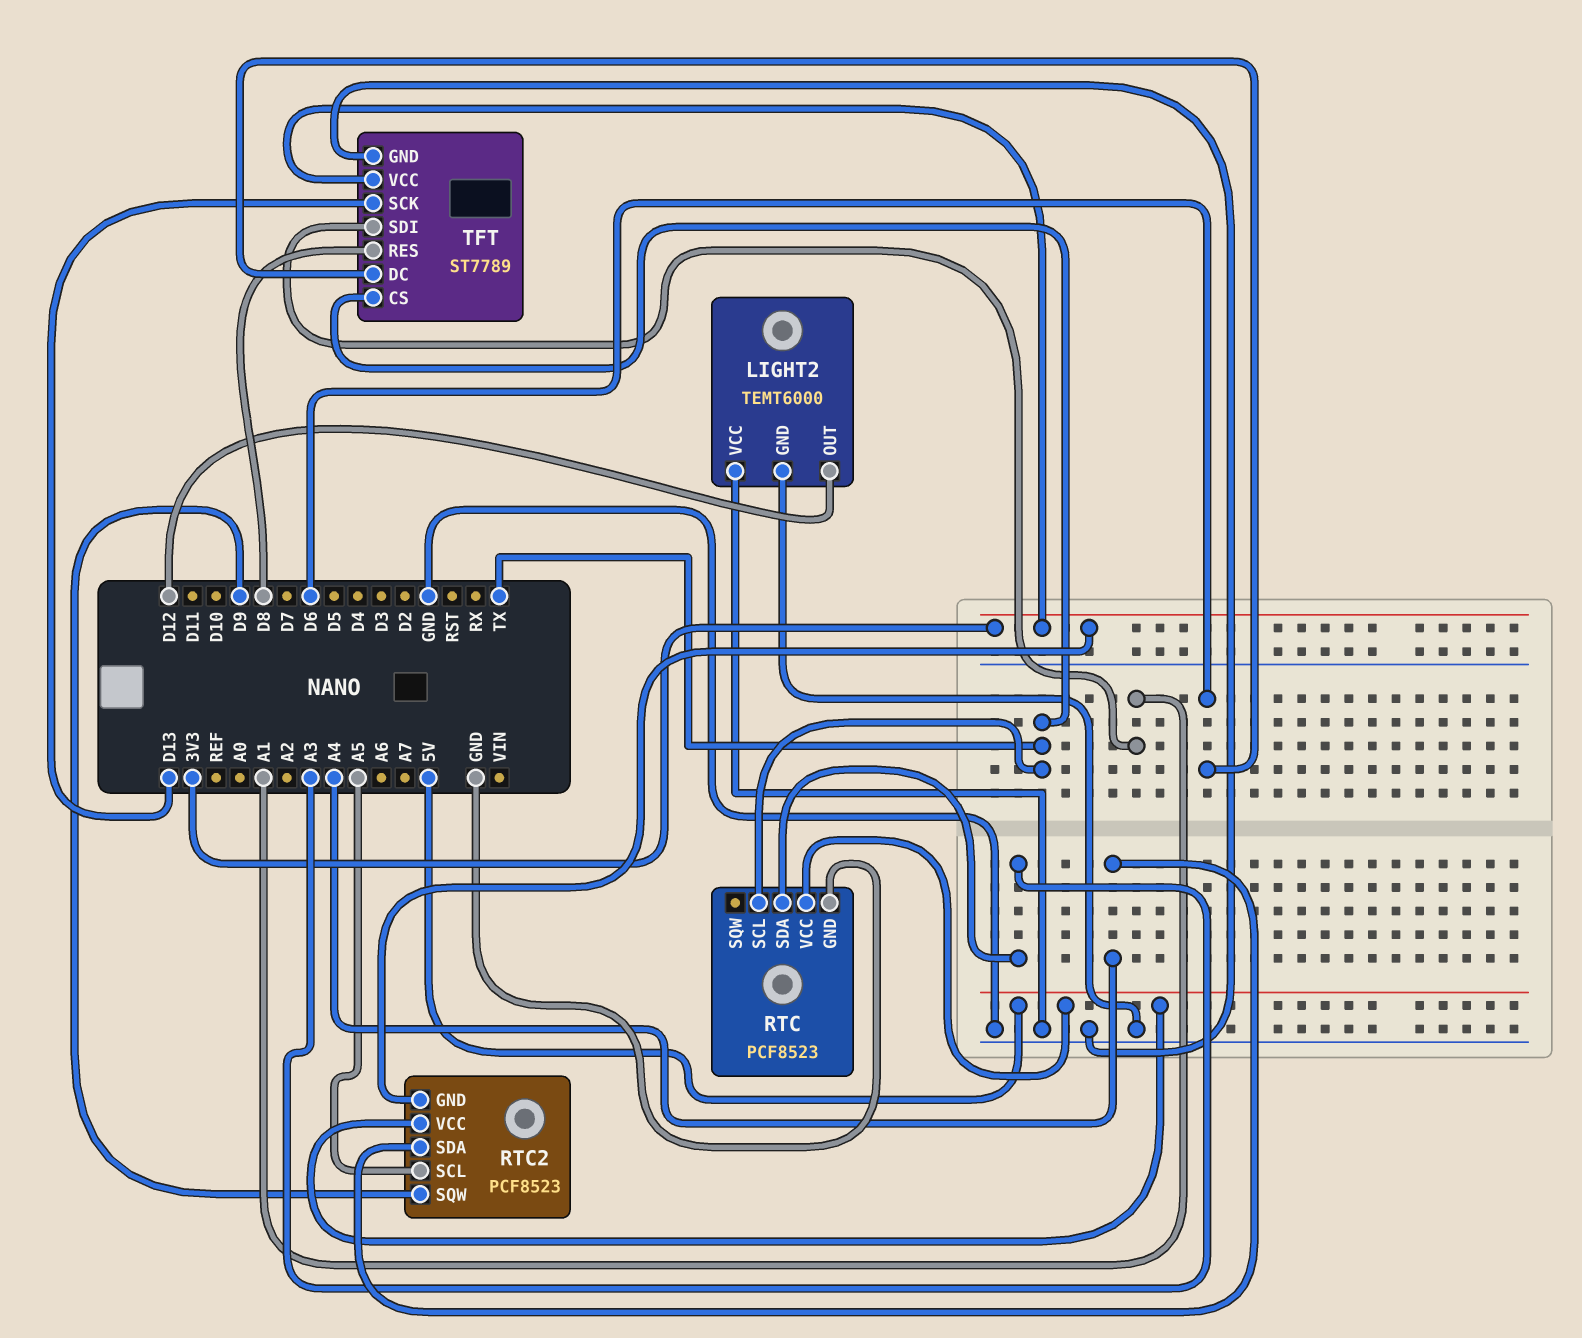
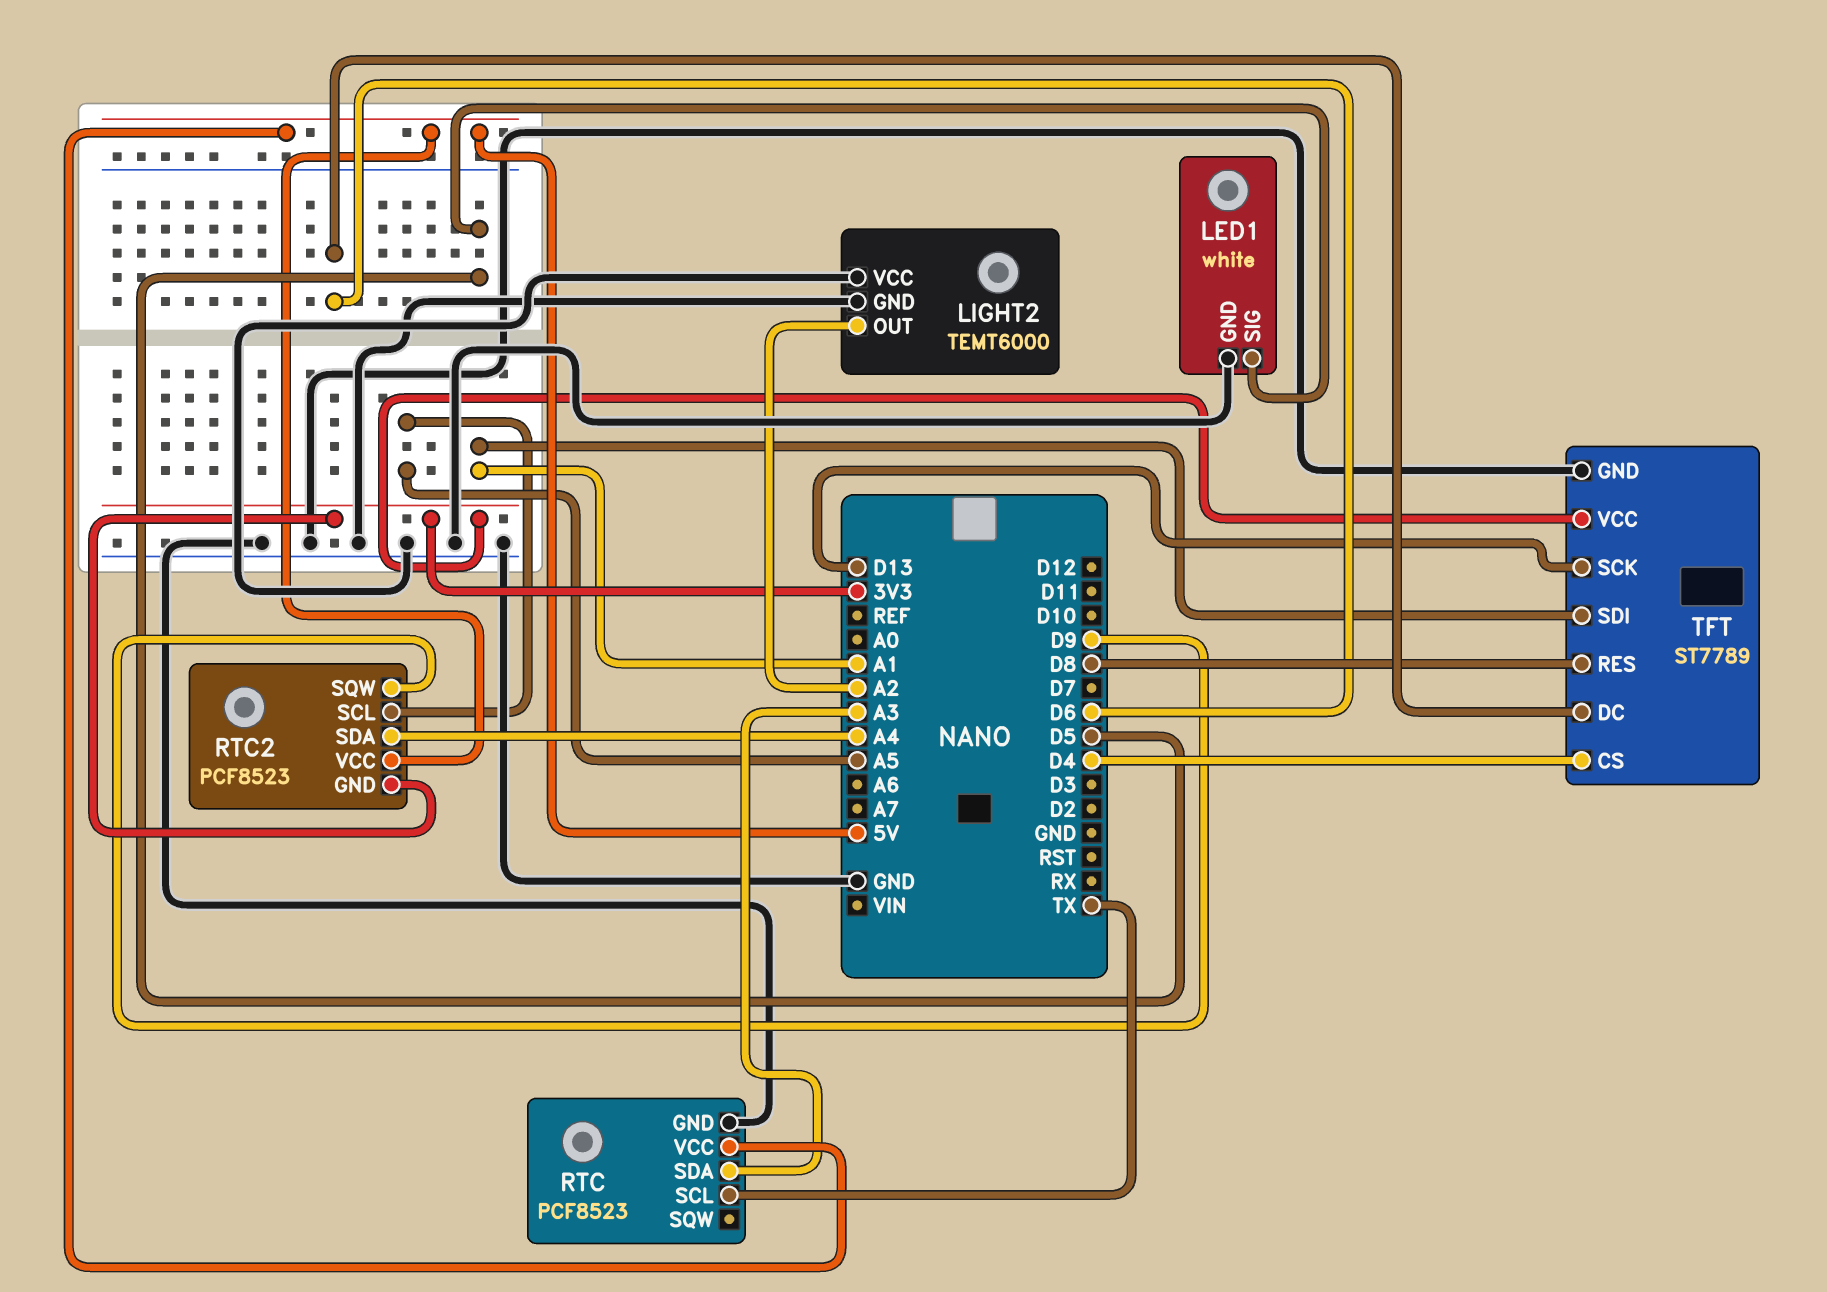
LED1: none -> white
LED1 pin GND: none -> GND
LED1 pin SIG: none -> D5
LIGHT2 pin OUT: D12 -> A2
TFT pin CS: TX -> D4

